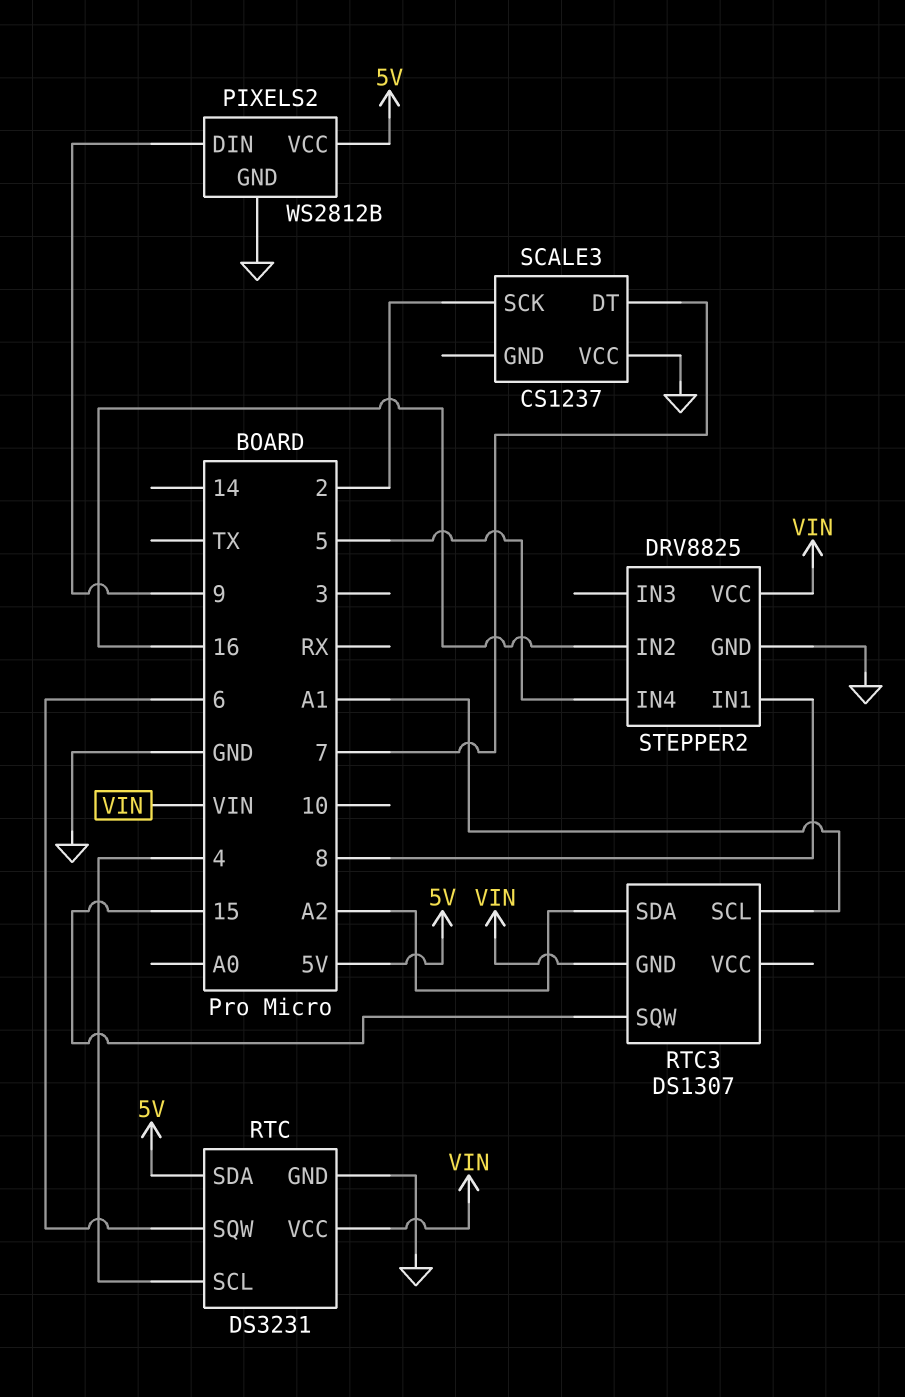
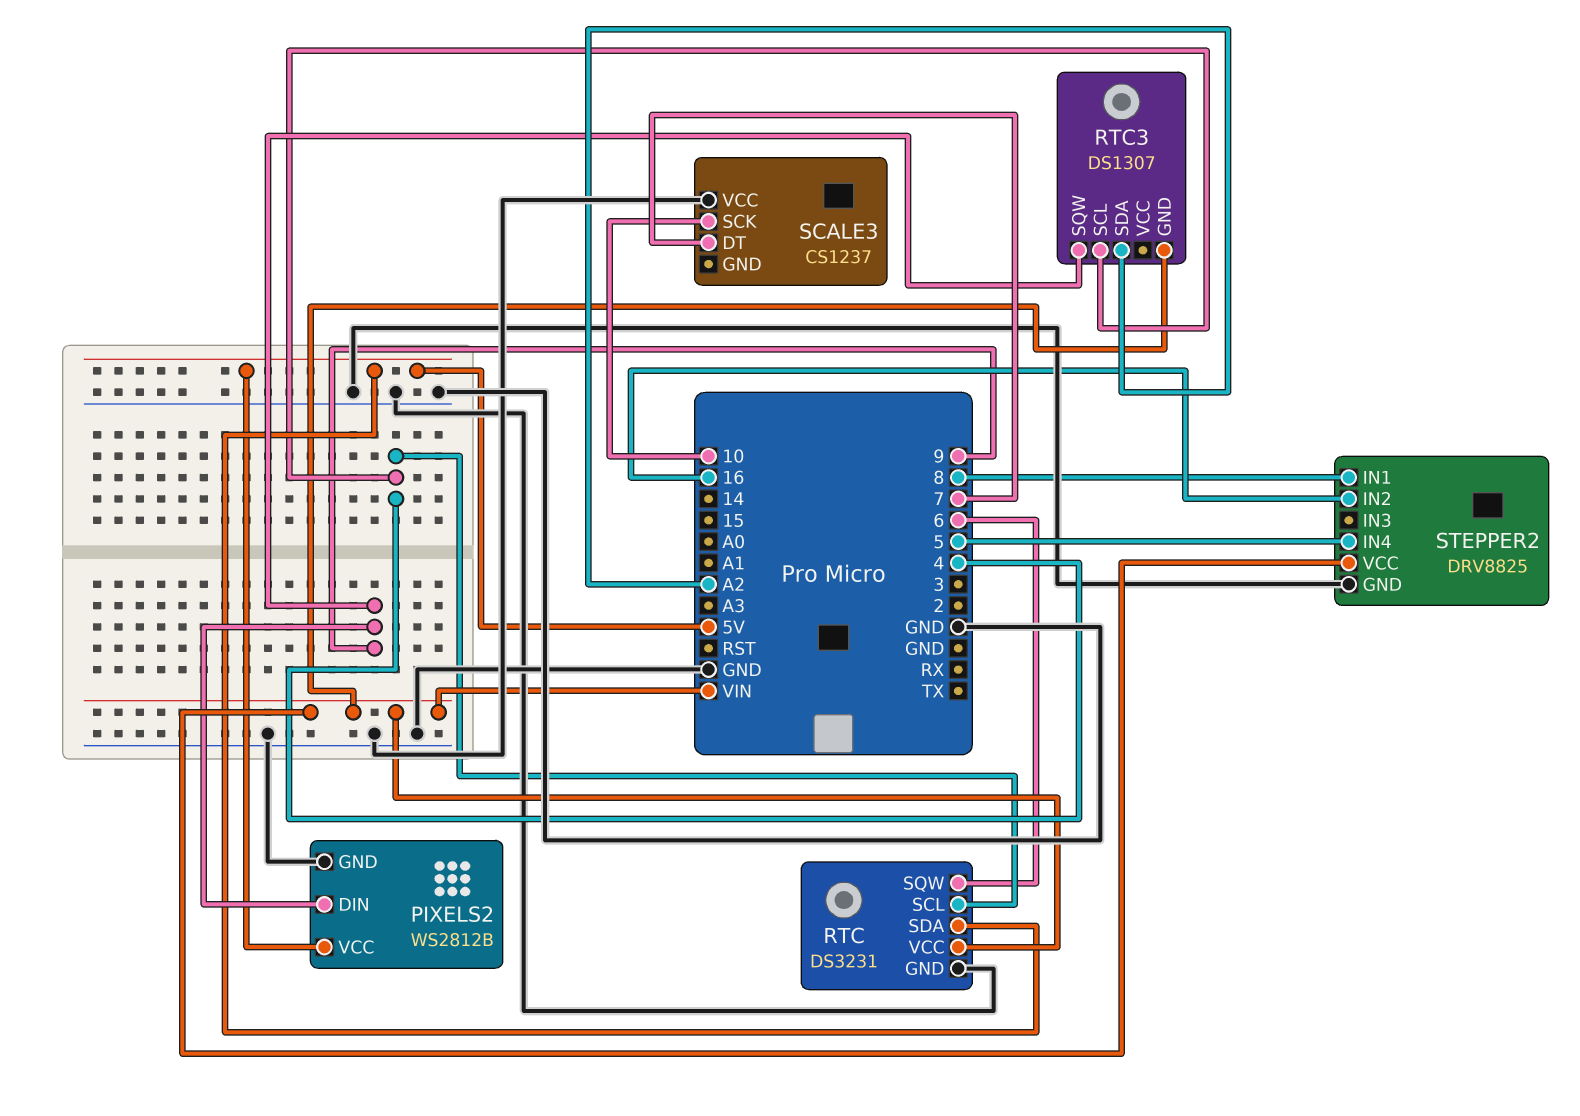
RTC3 pin SCL: A1 -> 4
RTC3 pin SQW: 15 -> 9
SCALE3 pin SCK: 2 -> 10

